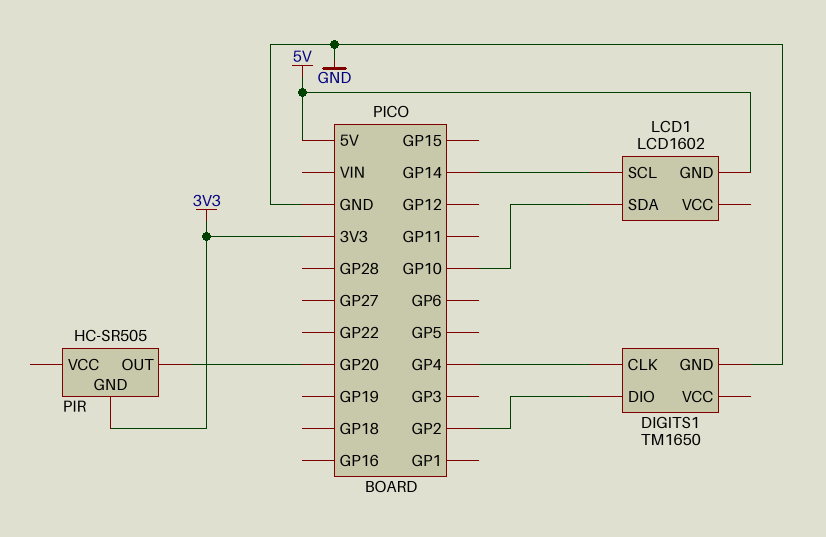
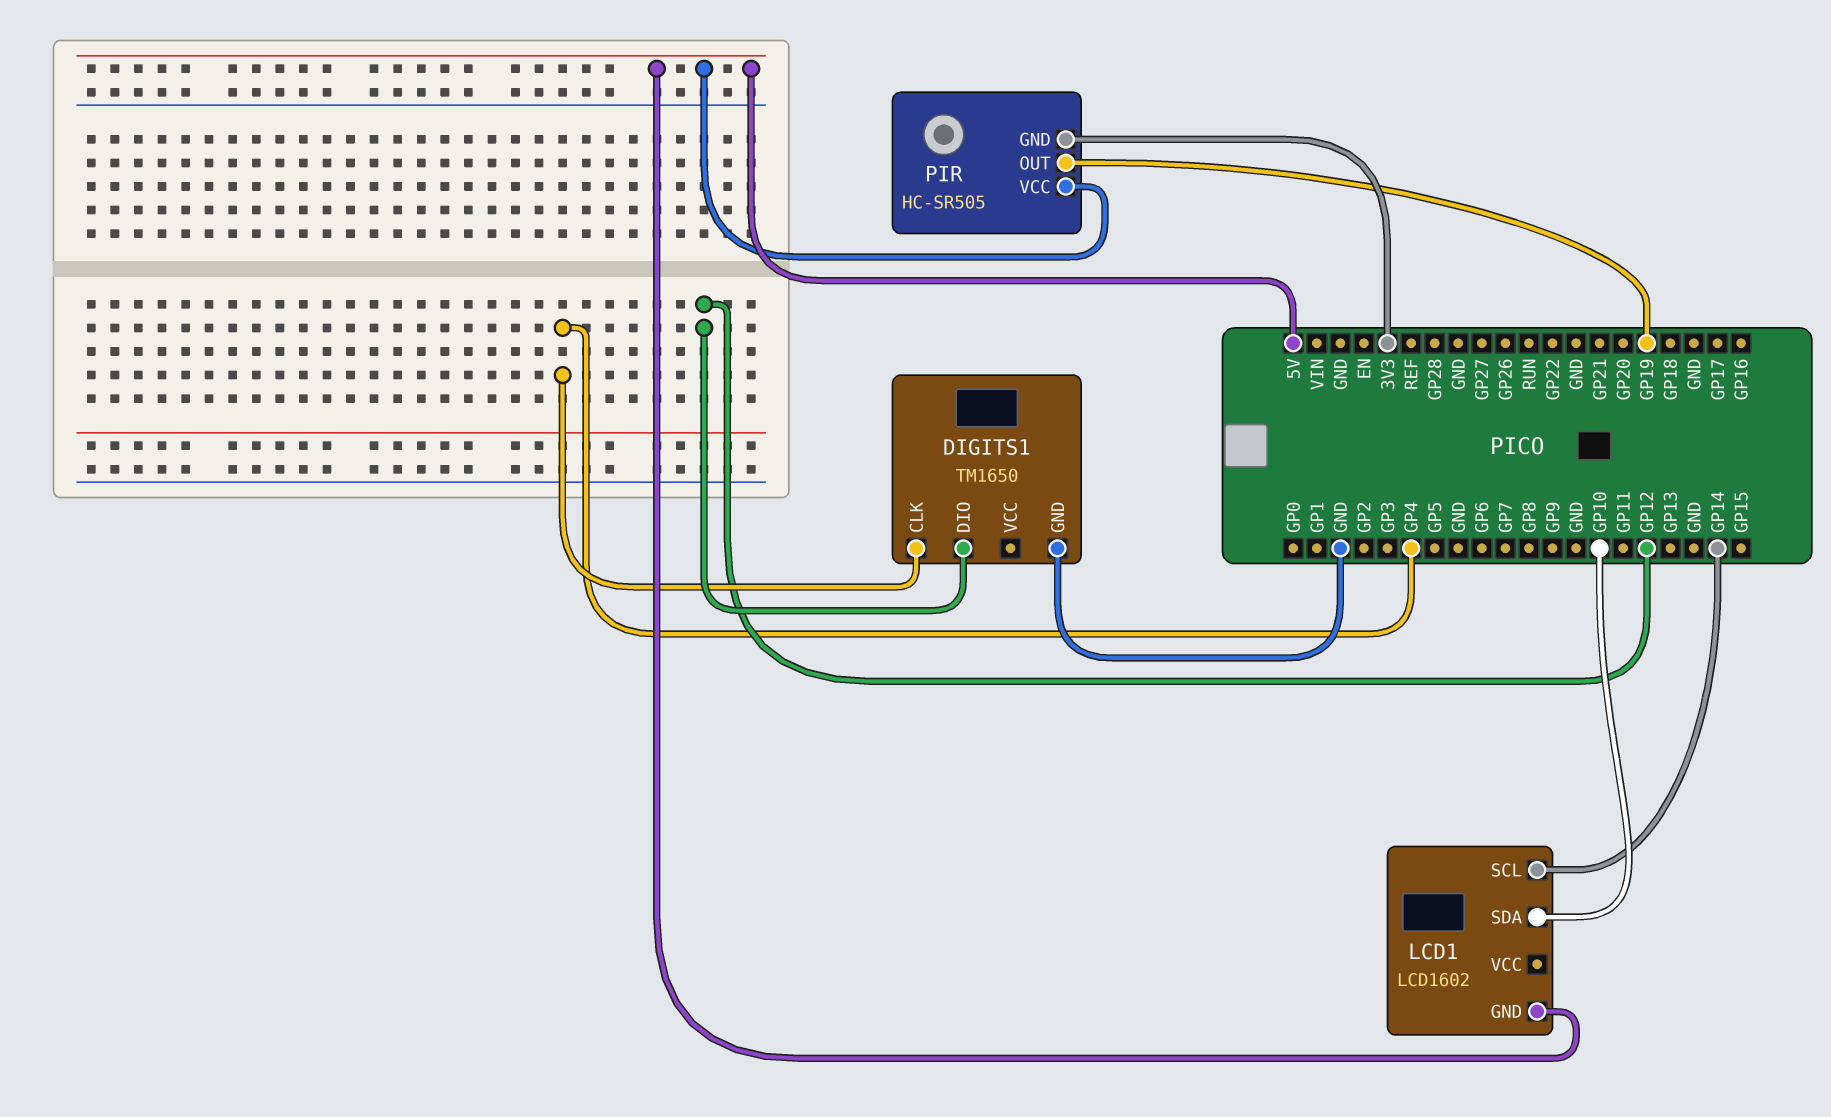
DIGITS1 pin DIO: GP2 -> GP12
PIR pin OUT: GP20 -> GP19
PIR pin VCC: none -> 5V

